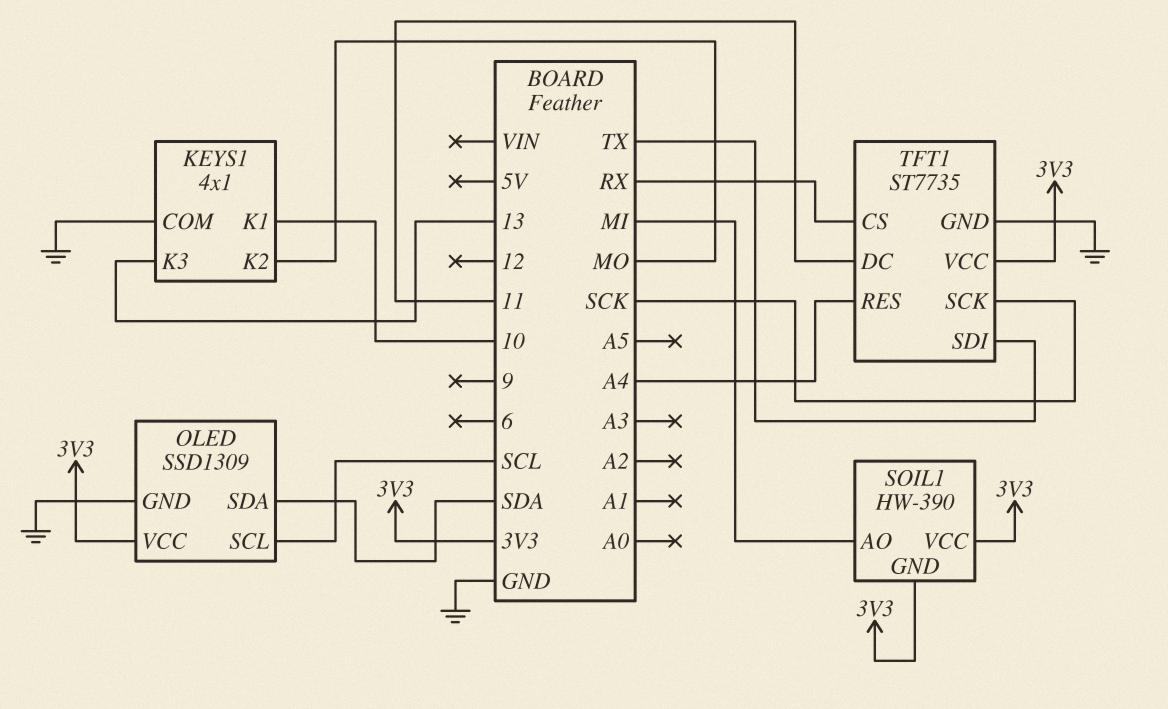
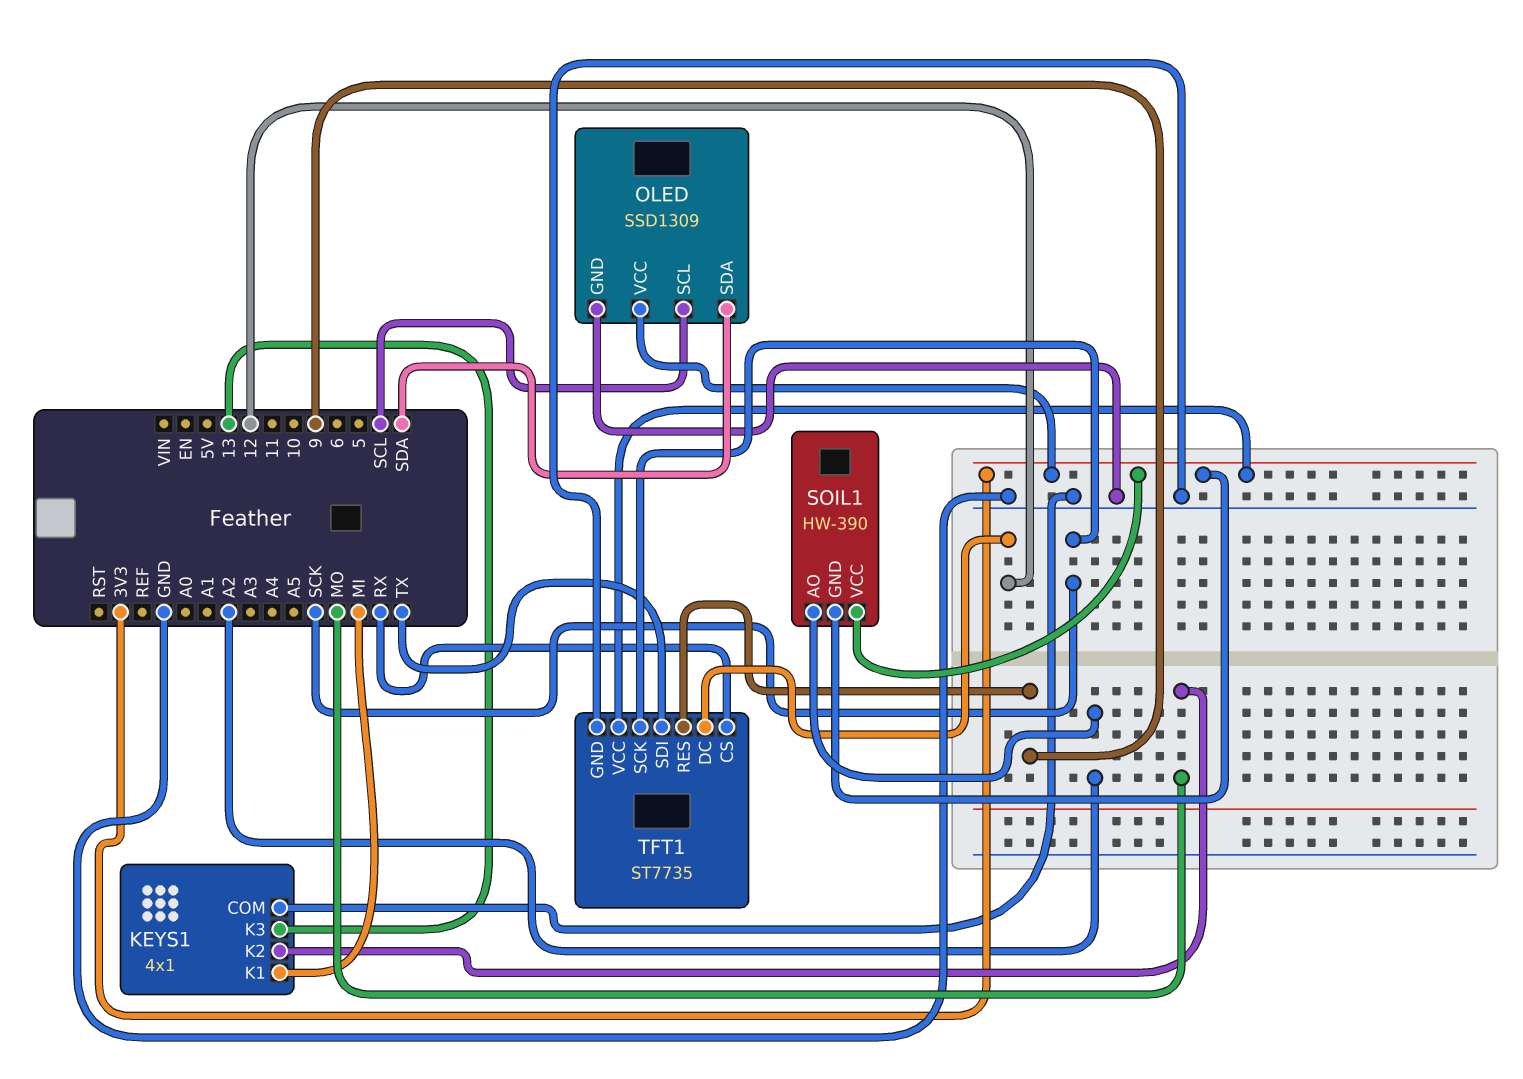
KEYS1 pin K1: 10 -> MI
SOIL1 pin AO: MI -> A2
TFT1 pin DC: 11 -> 12
TFT1 pin RES: A4 -> 9

